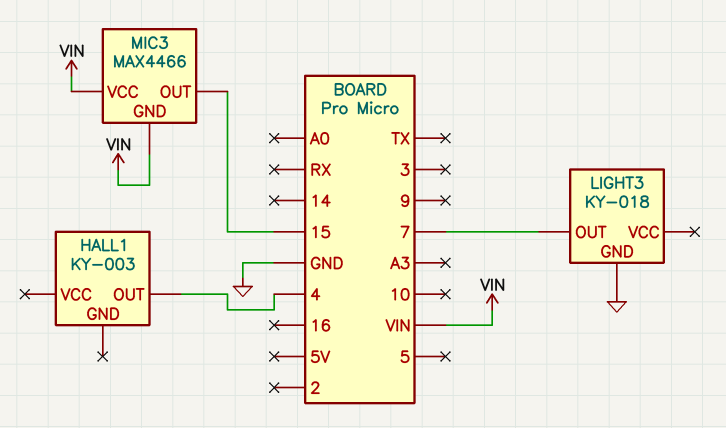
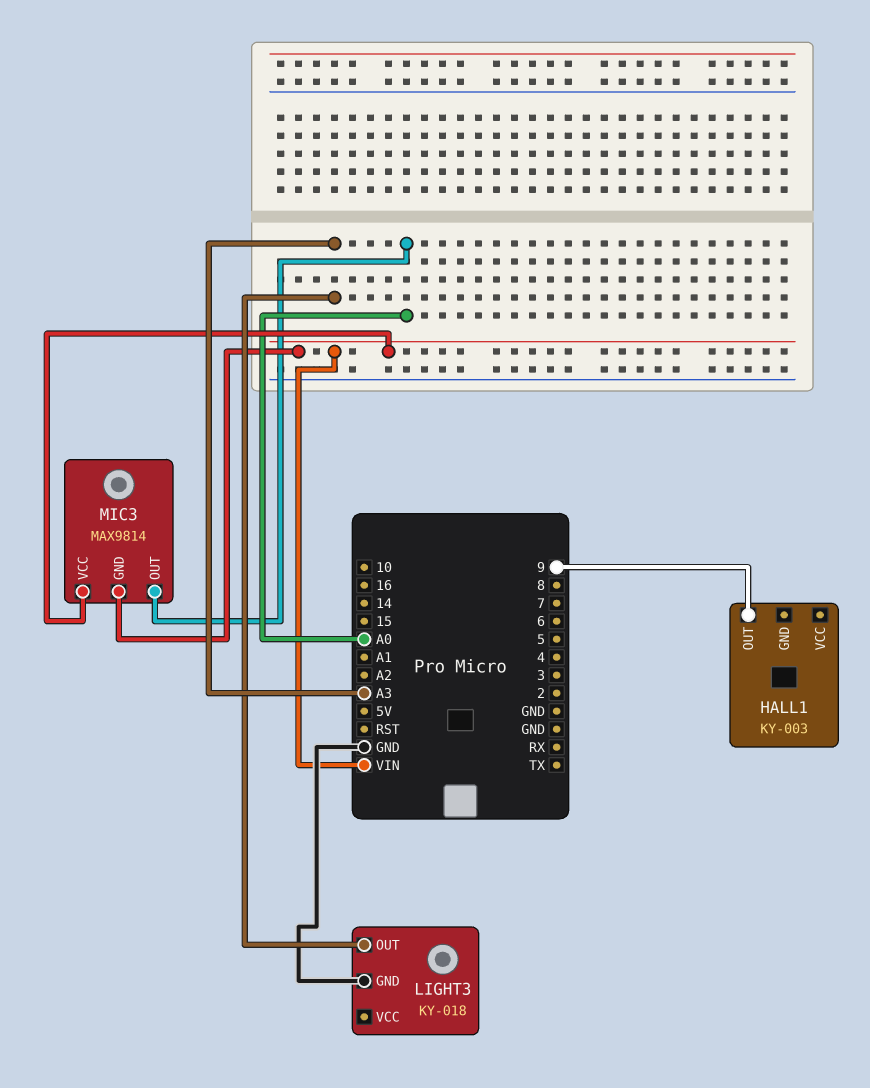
HALL1 pin OUT: 4 -> 9
LIGHT3 pin OUT: 7 -> A3
MIC3: MAX4466 -> MAX9814
MIC3 pin OUT: 15 -> A0

